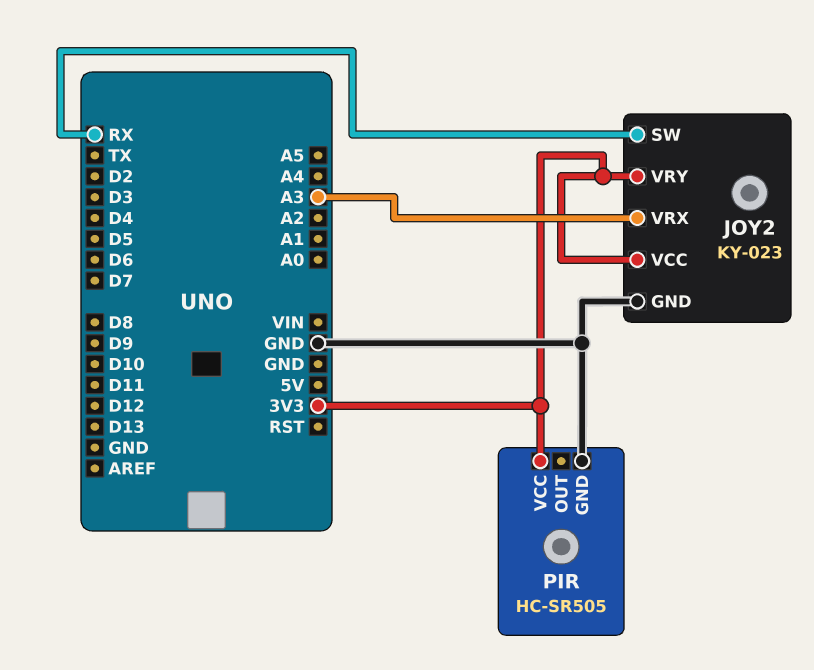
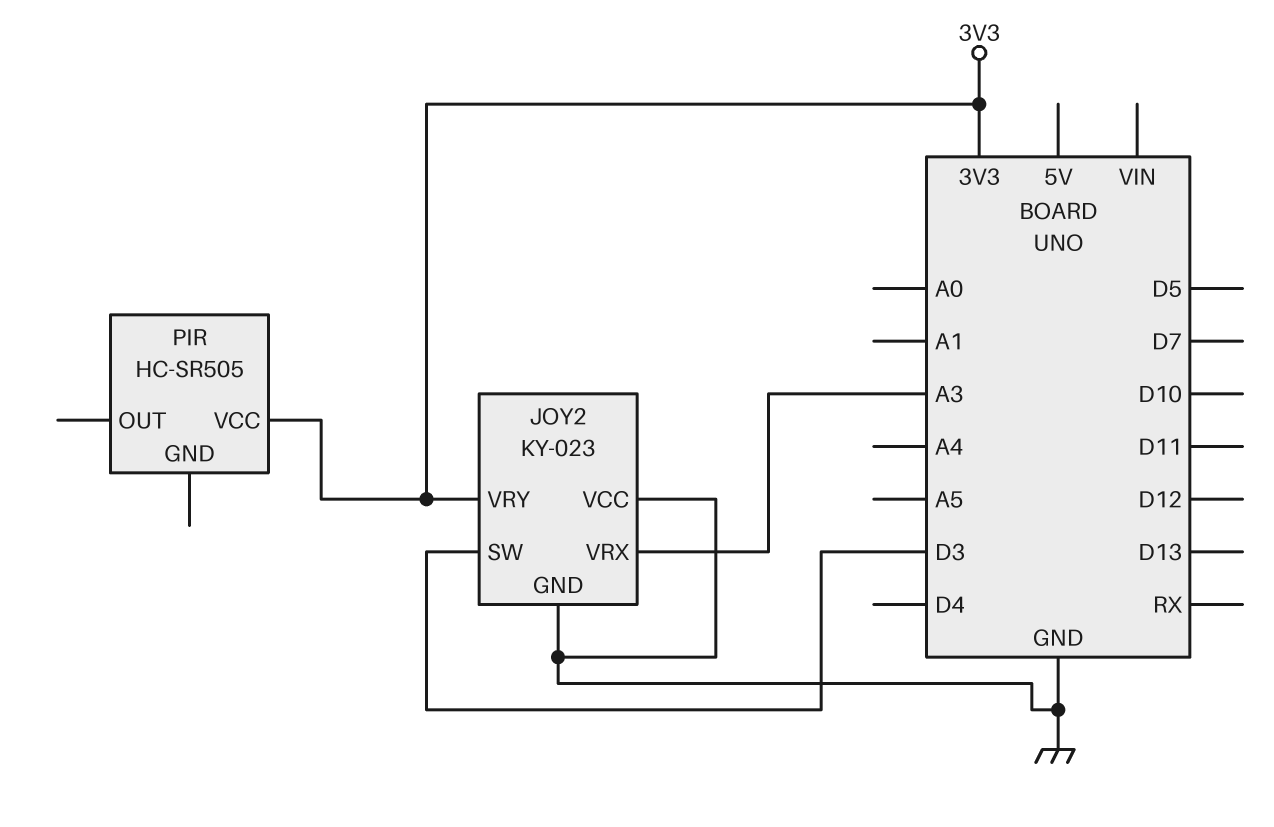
JOY2 pin SW: RX -> D3
JOY2 pin VCC: 3V3 -> GND
PIR pin GND: GND -> none

